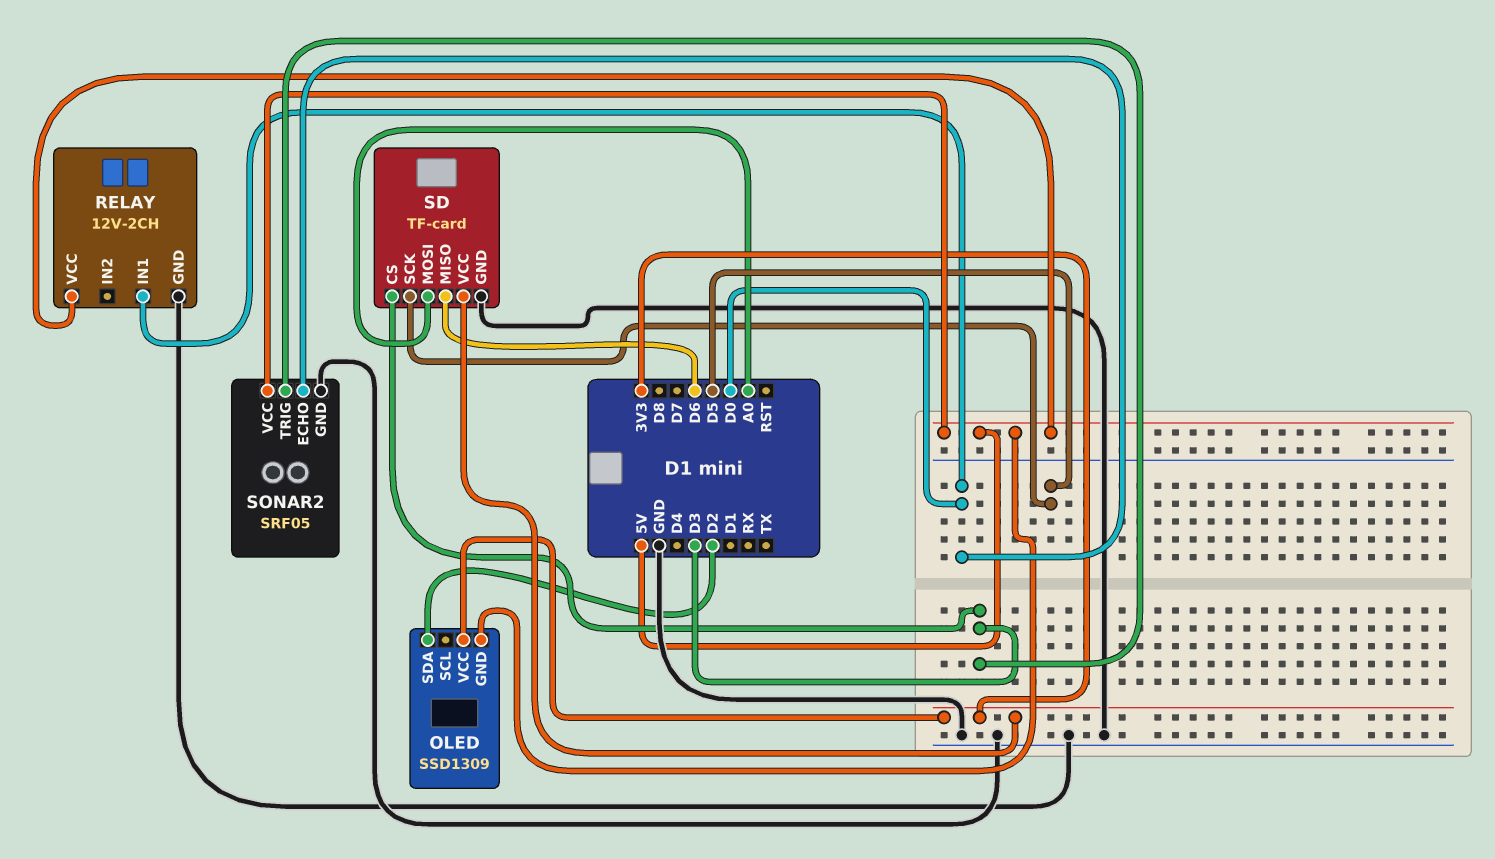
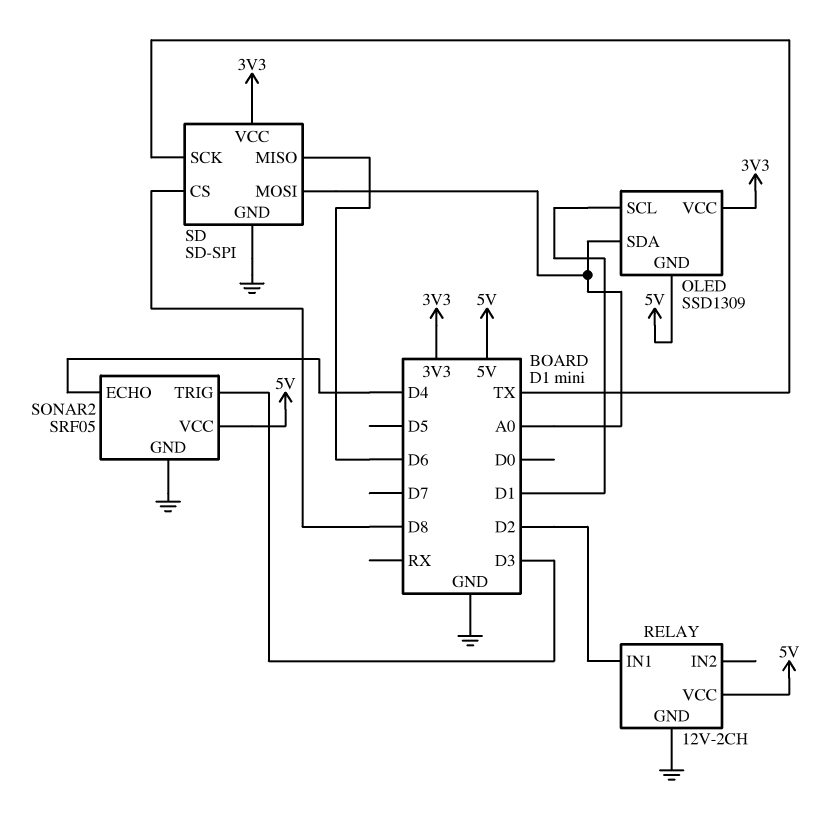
OLED pin SCL: none -> D1
OLED pin SDA: D2 -> A0
RELAY pin IN1: D0 -> D2
SD: TF-card -> SD-SPI
SD pin CS: D3 -> D8
SD pin SCK: D5 -> TX
SONAR2 pin ECHO: D0 -> D4

